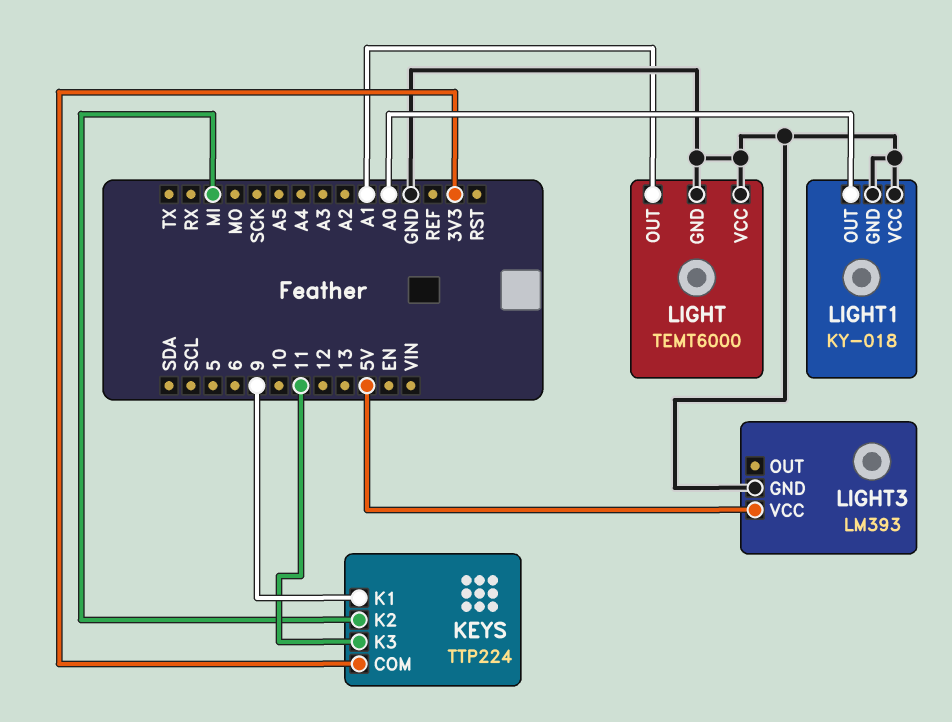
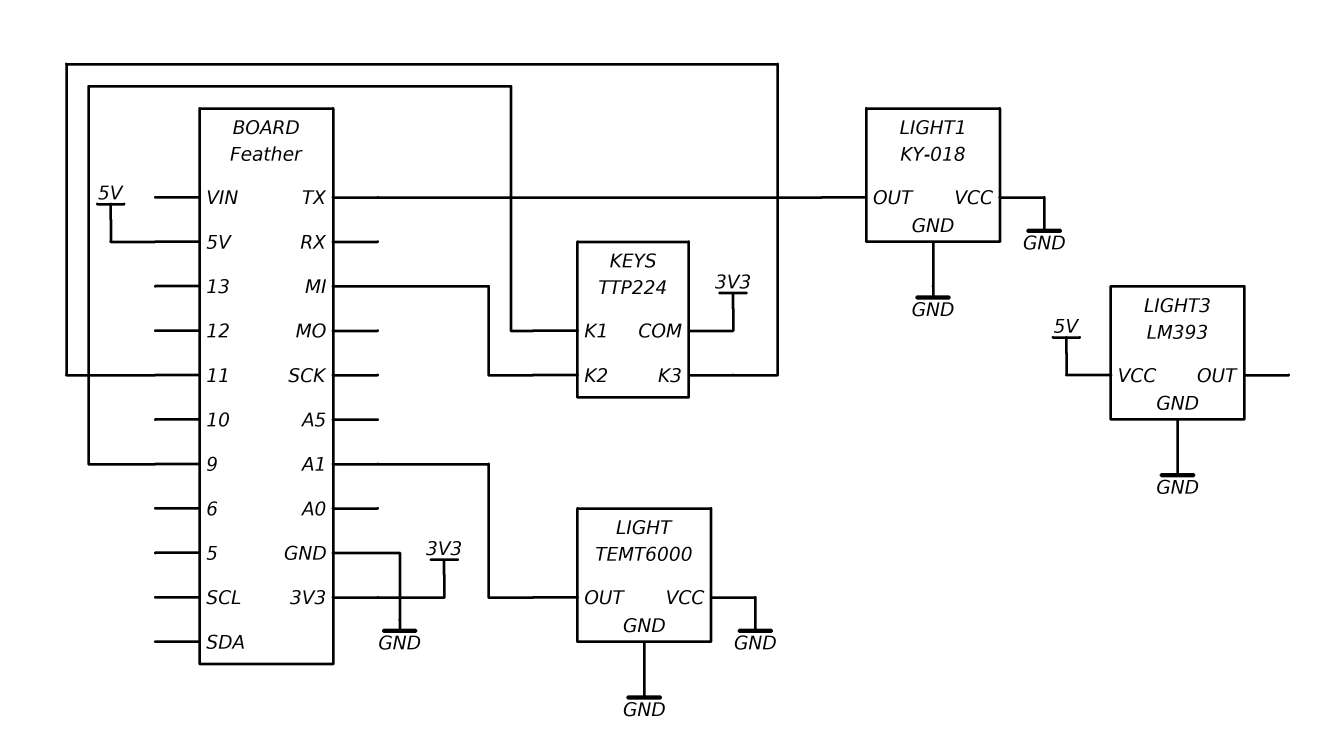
LIGHT1 pin OUT: A0 -> TX

